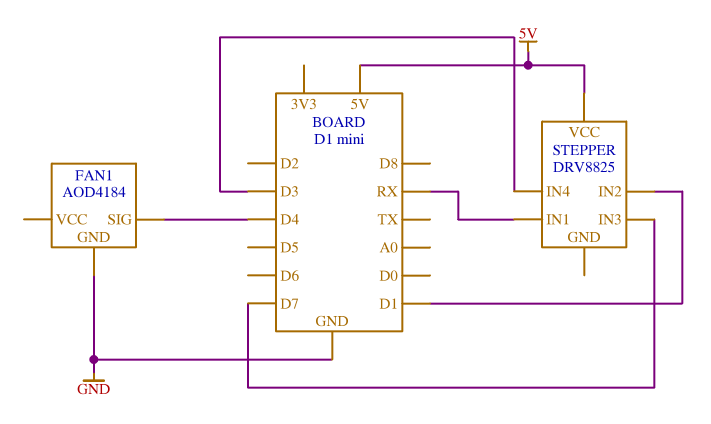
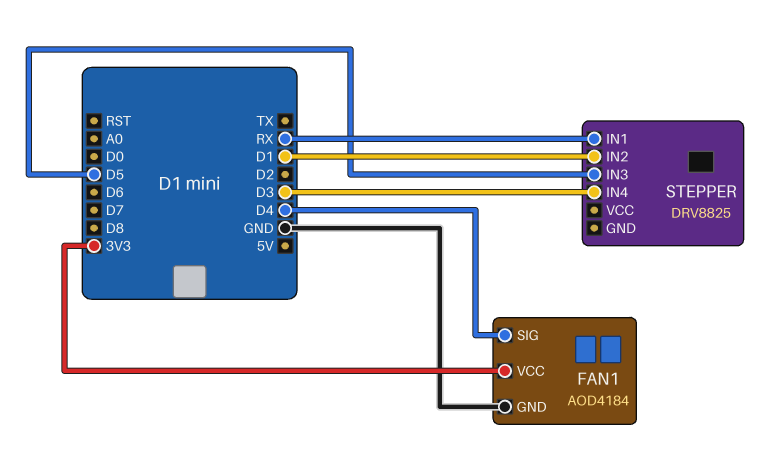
FAN1 pin VCC: none -> 3V3
STEPPER pin IN3: D7 -> D5
STEPPER pin VCC: 5V -> none

